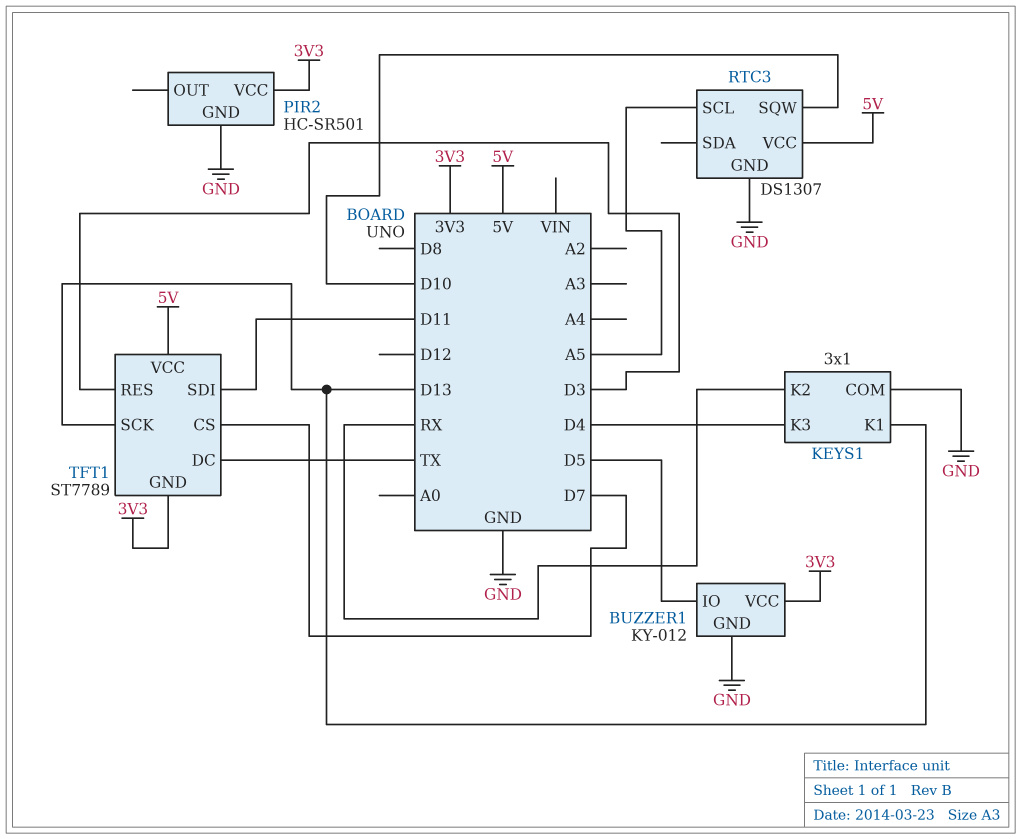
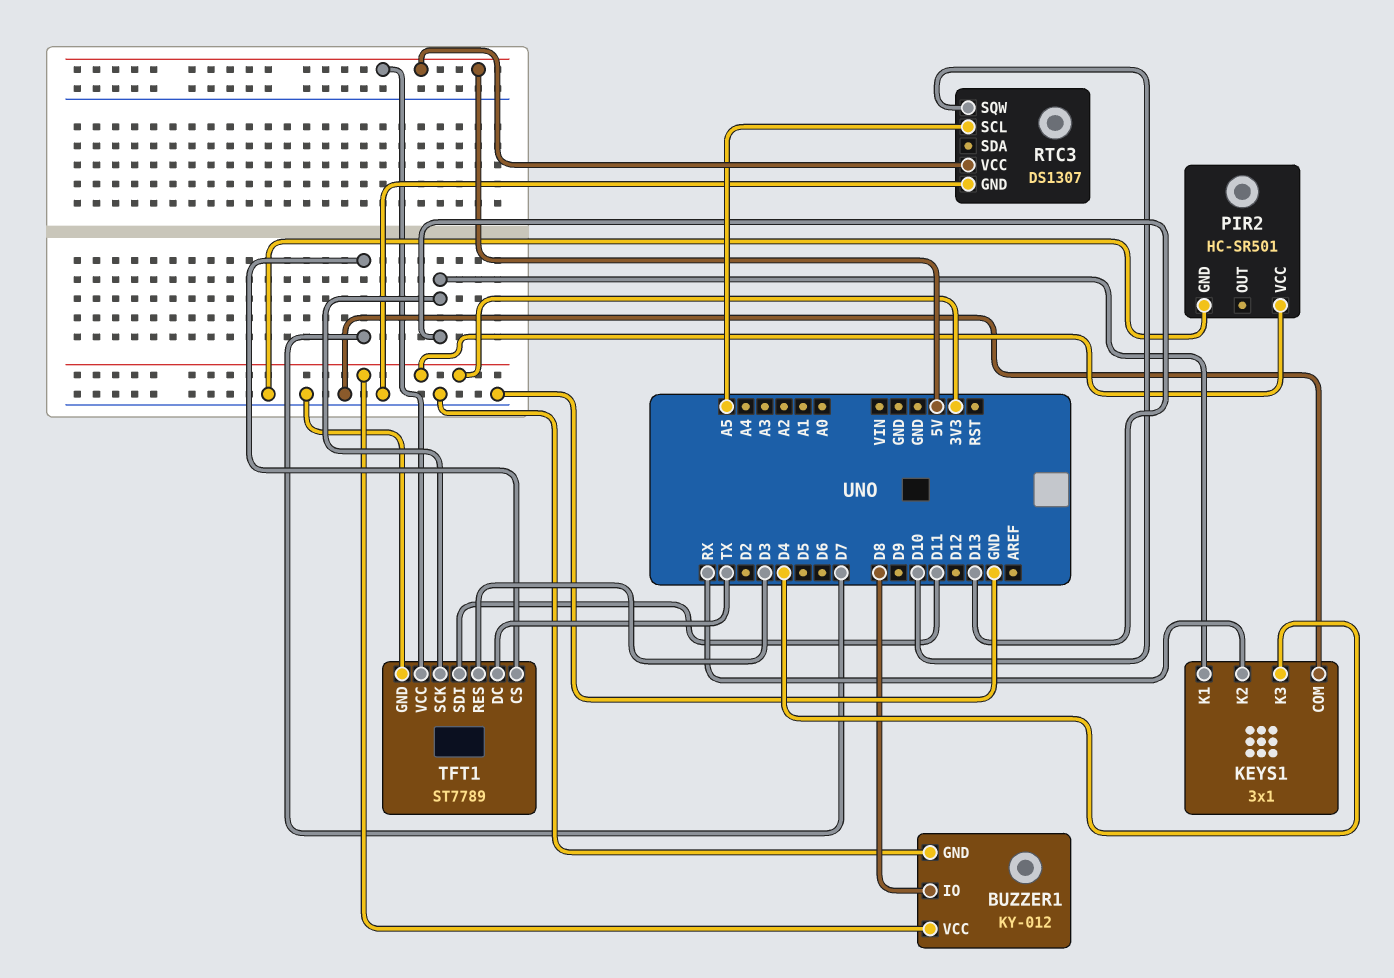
BUZZER1 pin IO: D5 -> D8
TFT1 pin GND: 3V3 -> GND

